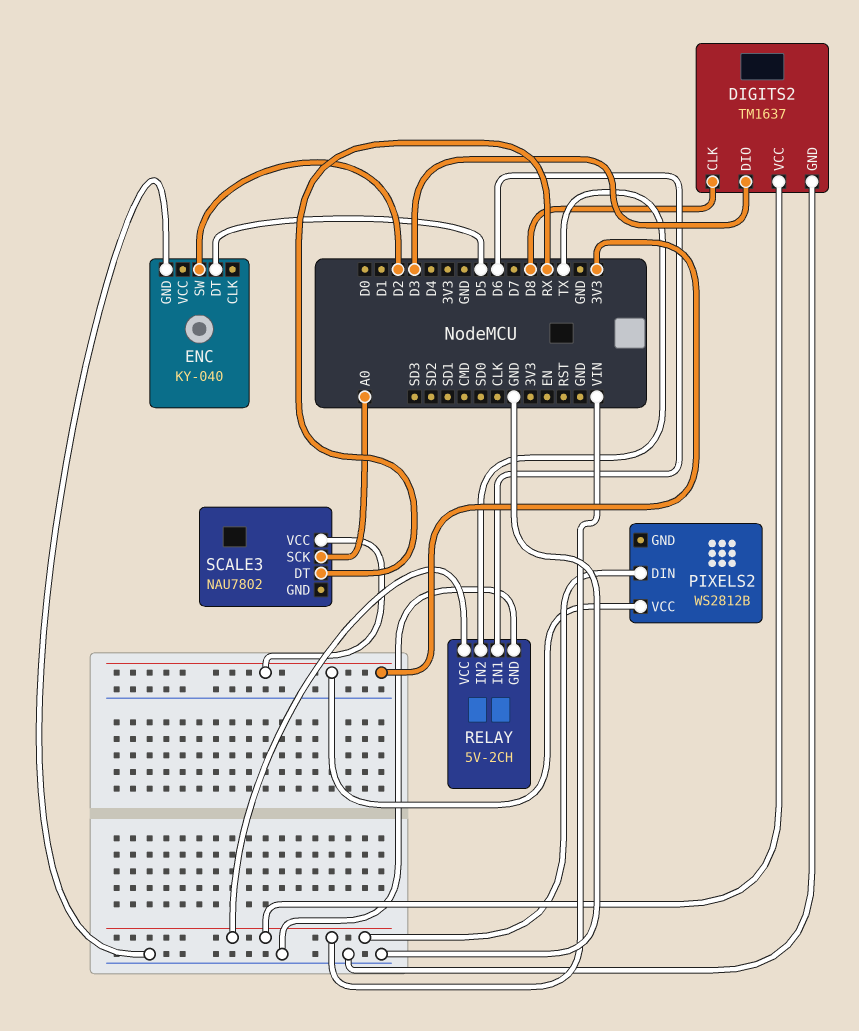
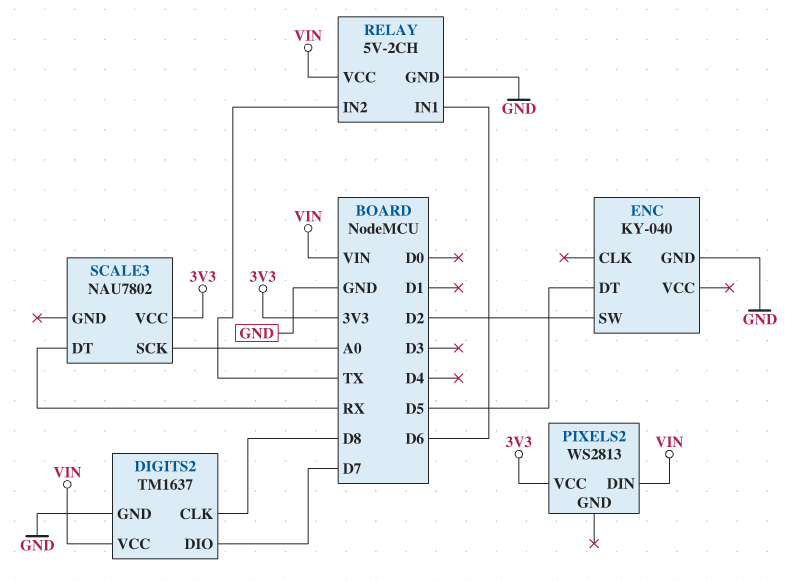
DIGITS2 pin DIO: D3 -> D7
PIXELS2: WS2812B -> WS2813

